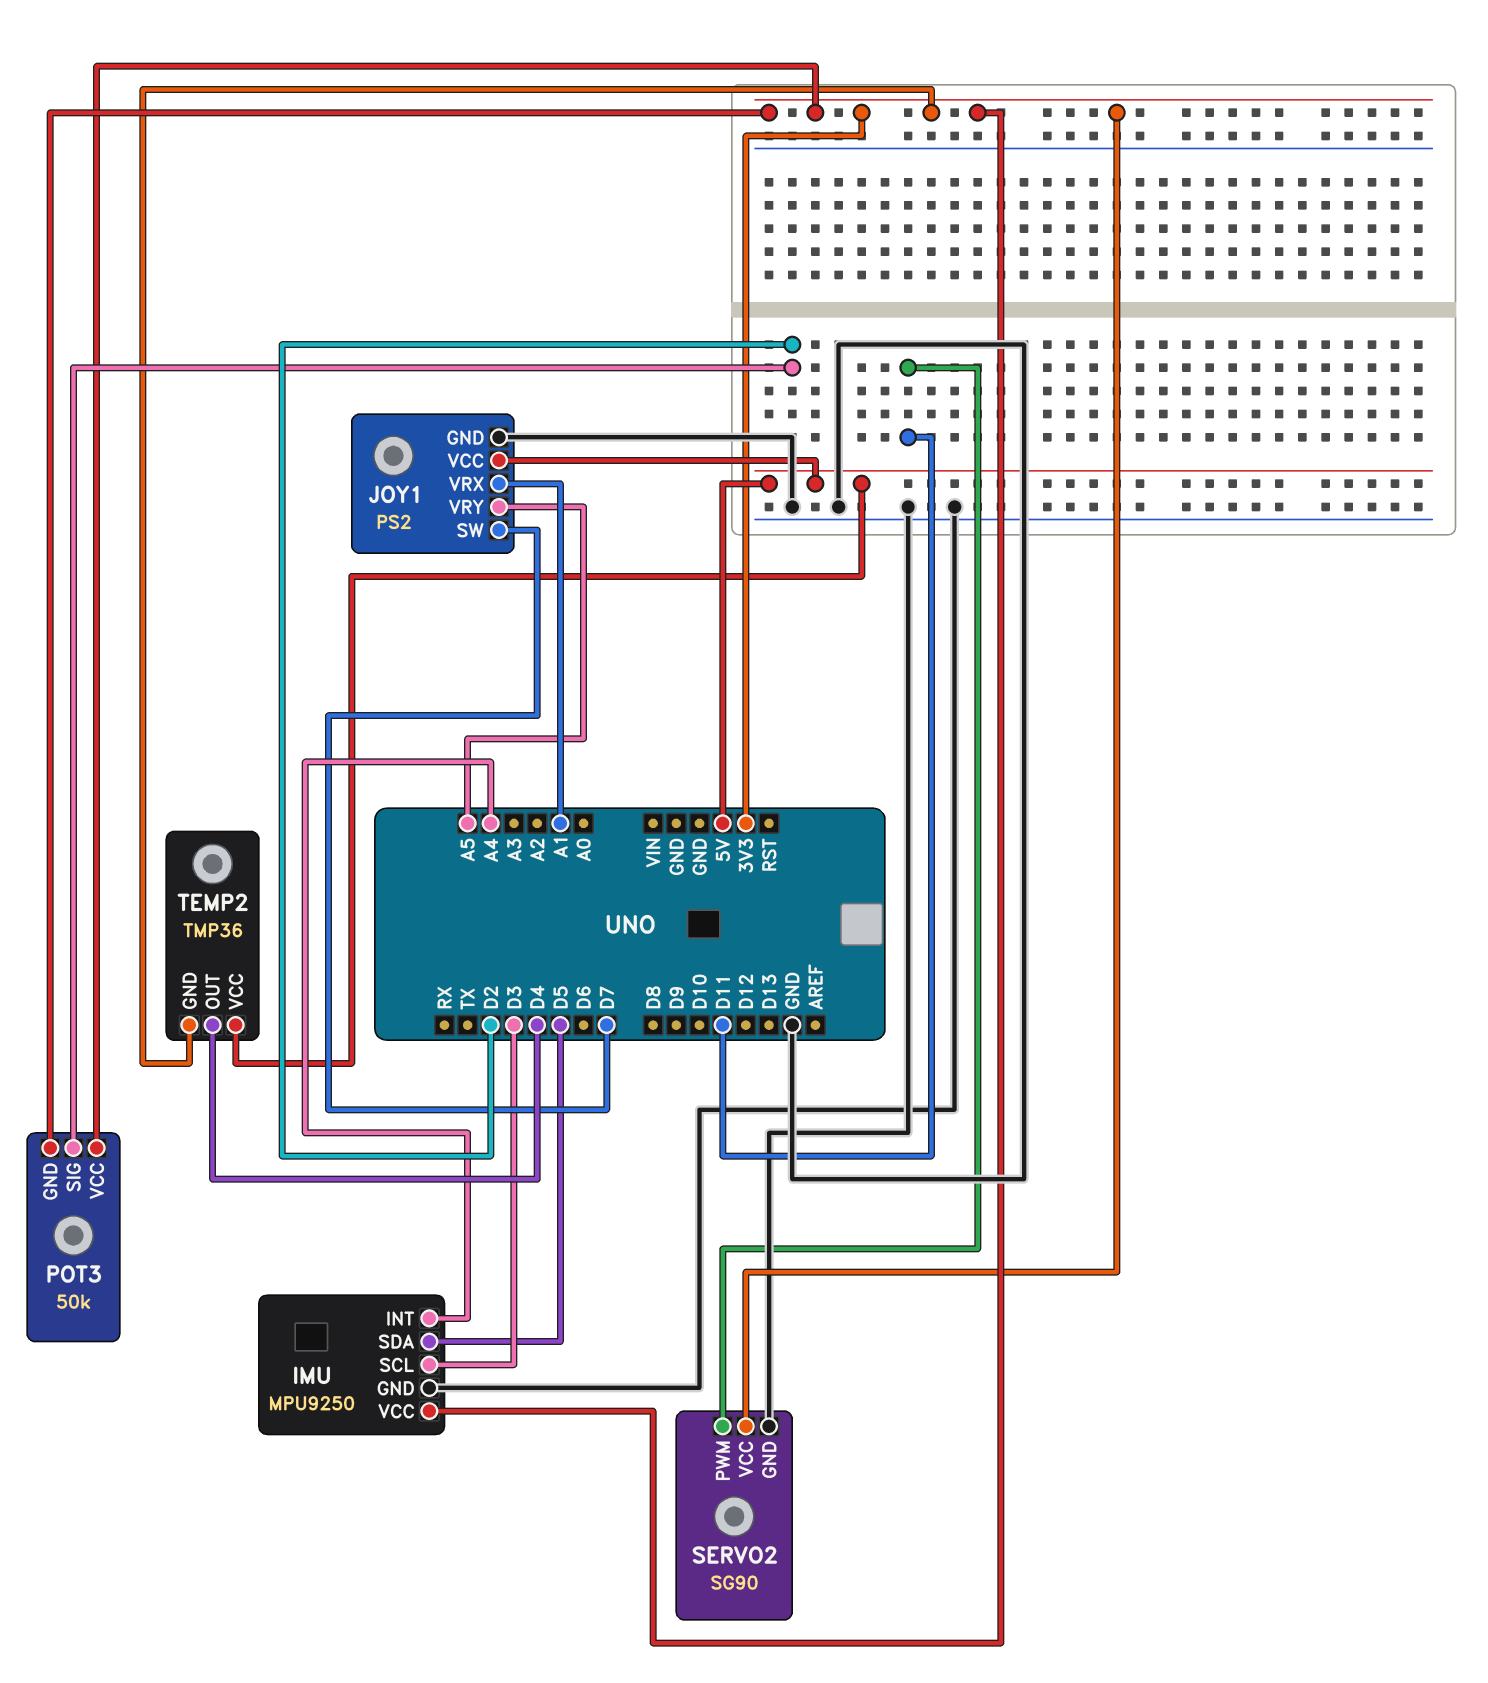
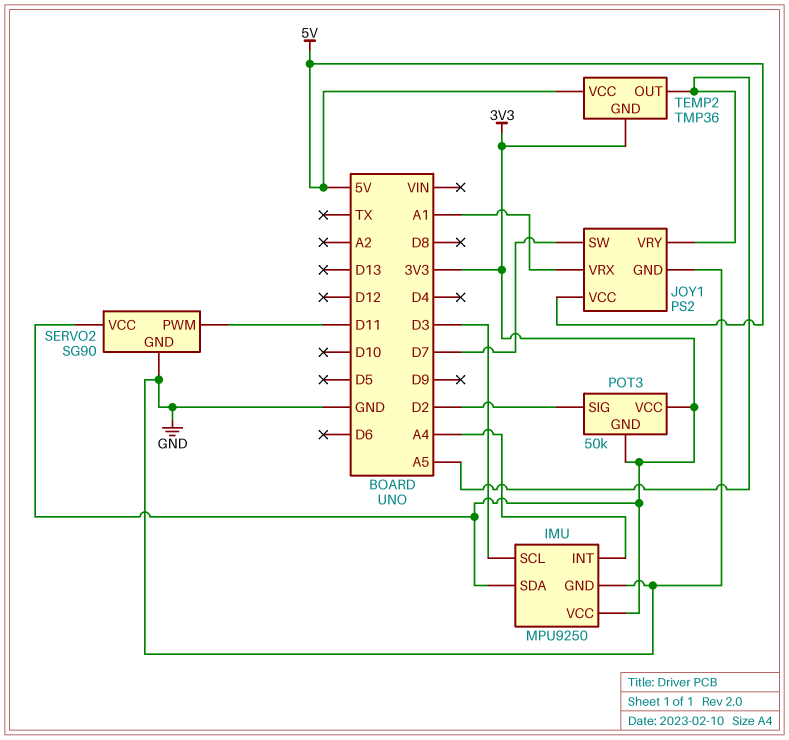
IMU pin SDA: D5 -> 3V3
TEMP2 pin OUT: D4 -> A5

